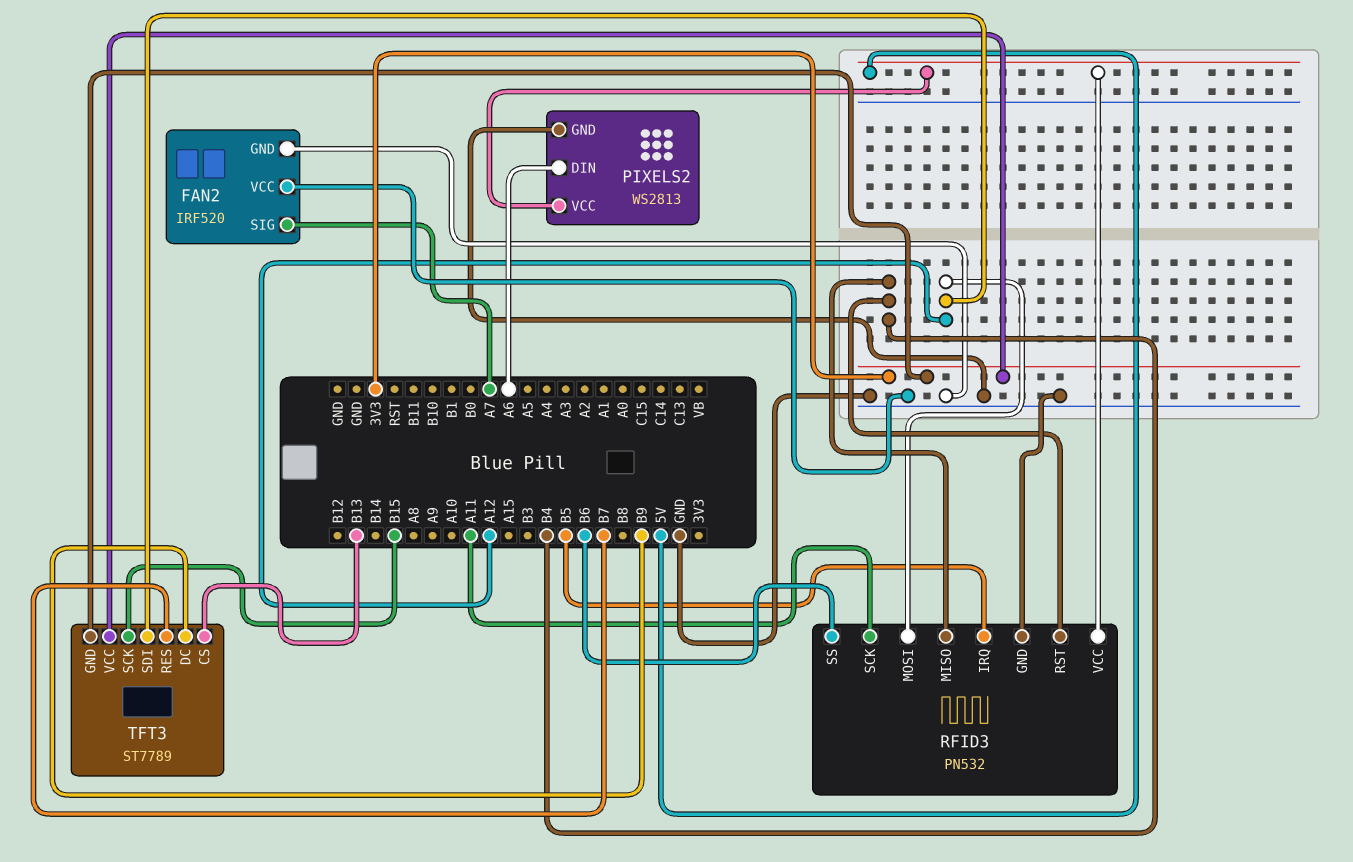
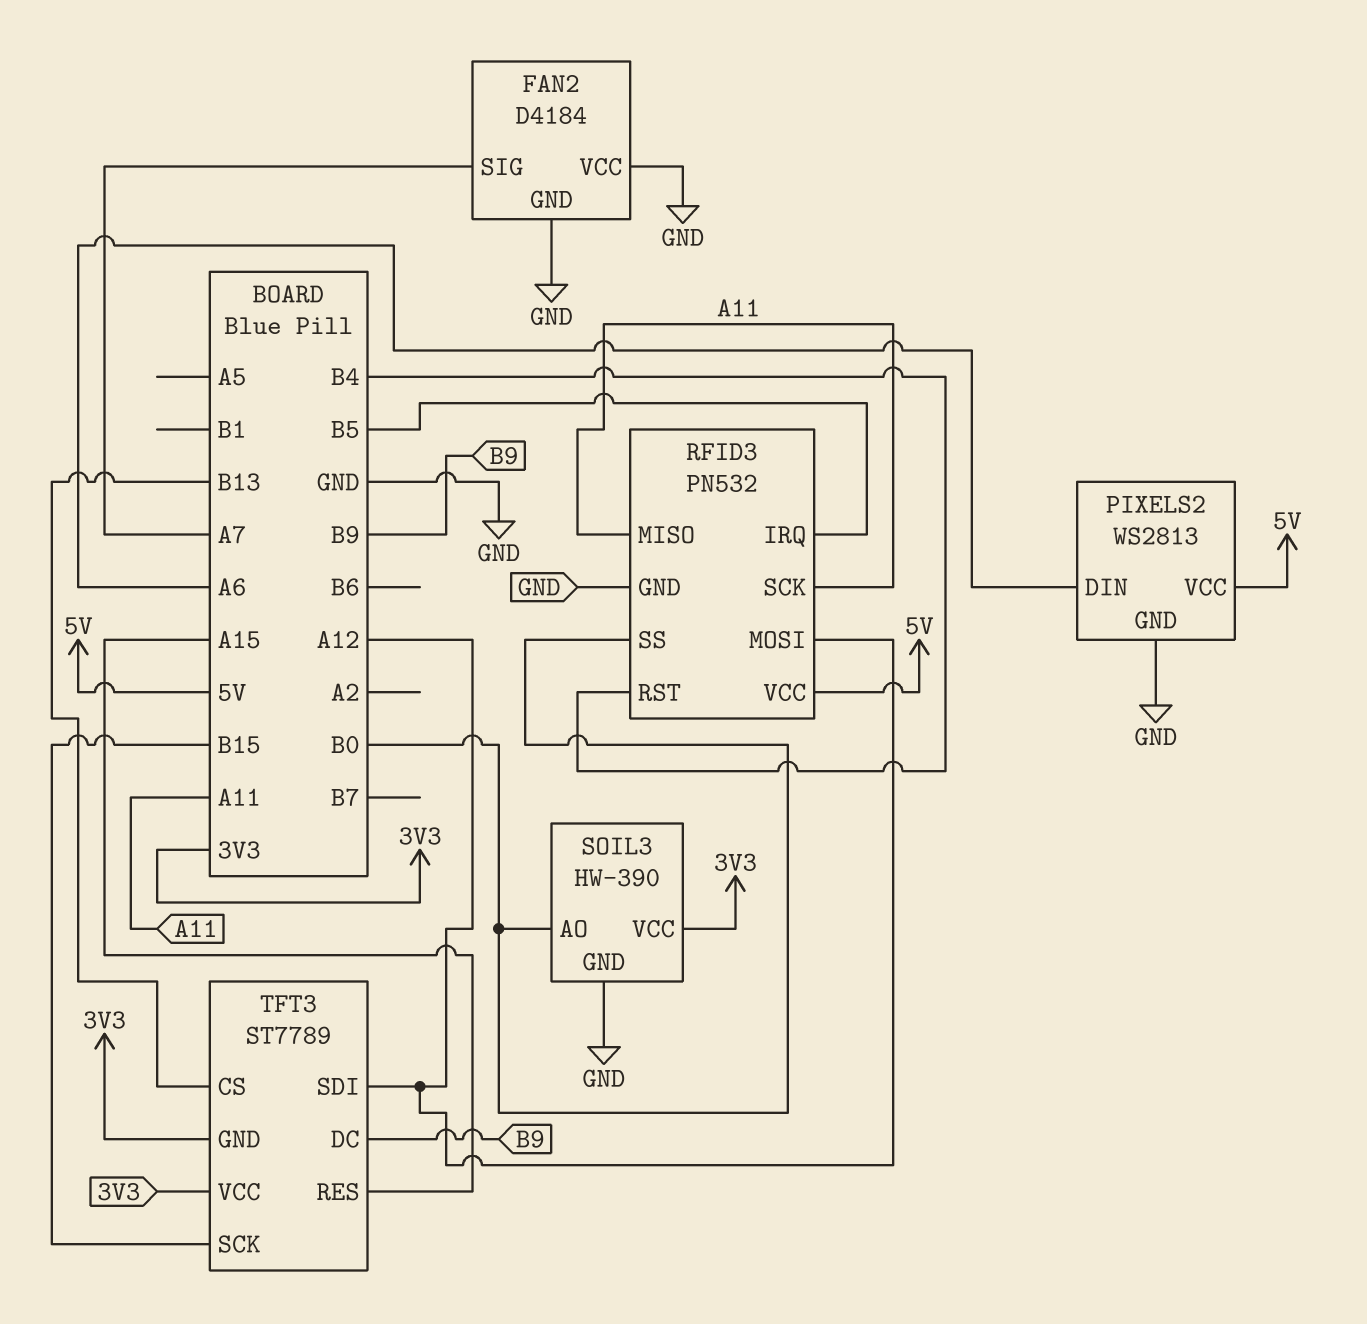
FAN2: IRF520 -> D4184
RFID3 pin MISO: B4 -> A11
RFID3 pin SS: B6 -> B0
SOIL3: none -> HW-390
SOIL3 pin AO: none -> B0
SOIL3 pin GND: none -> GND
SOIL3 pin VCC: none -> 3V3
TFT3 pin RES: B7 -> A15

